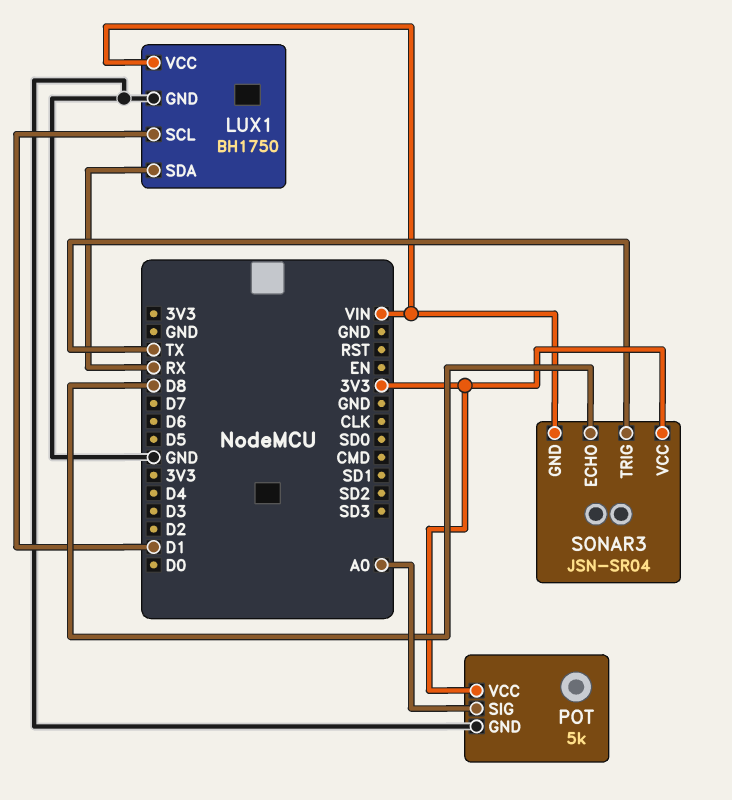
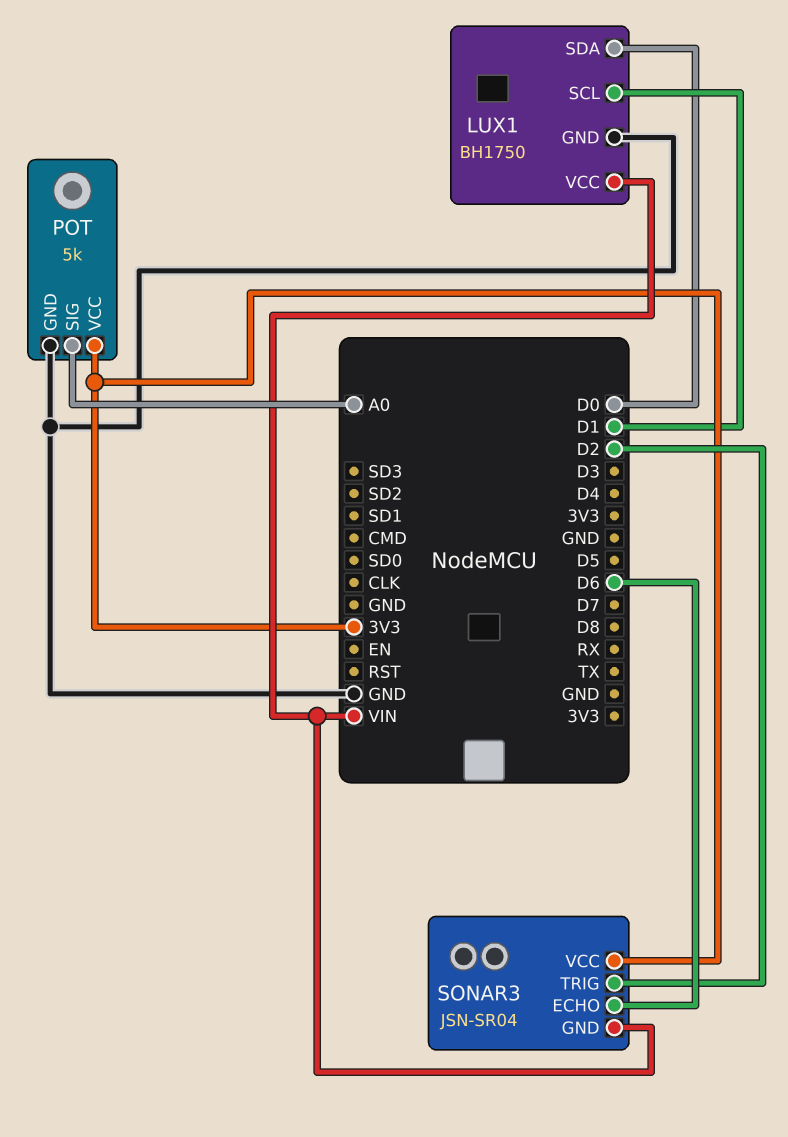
LUX1 pin SDA: RX -> D0
SONAR3 pin ECHO: D8 -> D6
SONAR3 pin TRIG: TX -> D2

